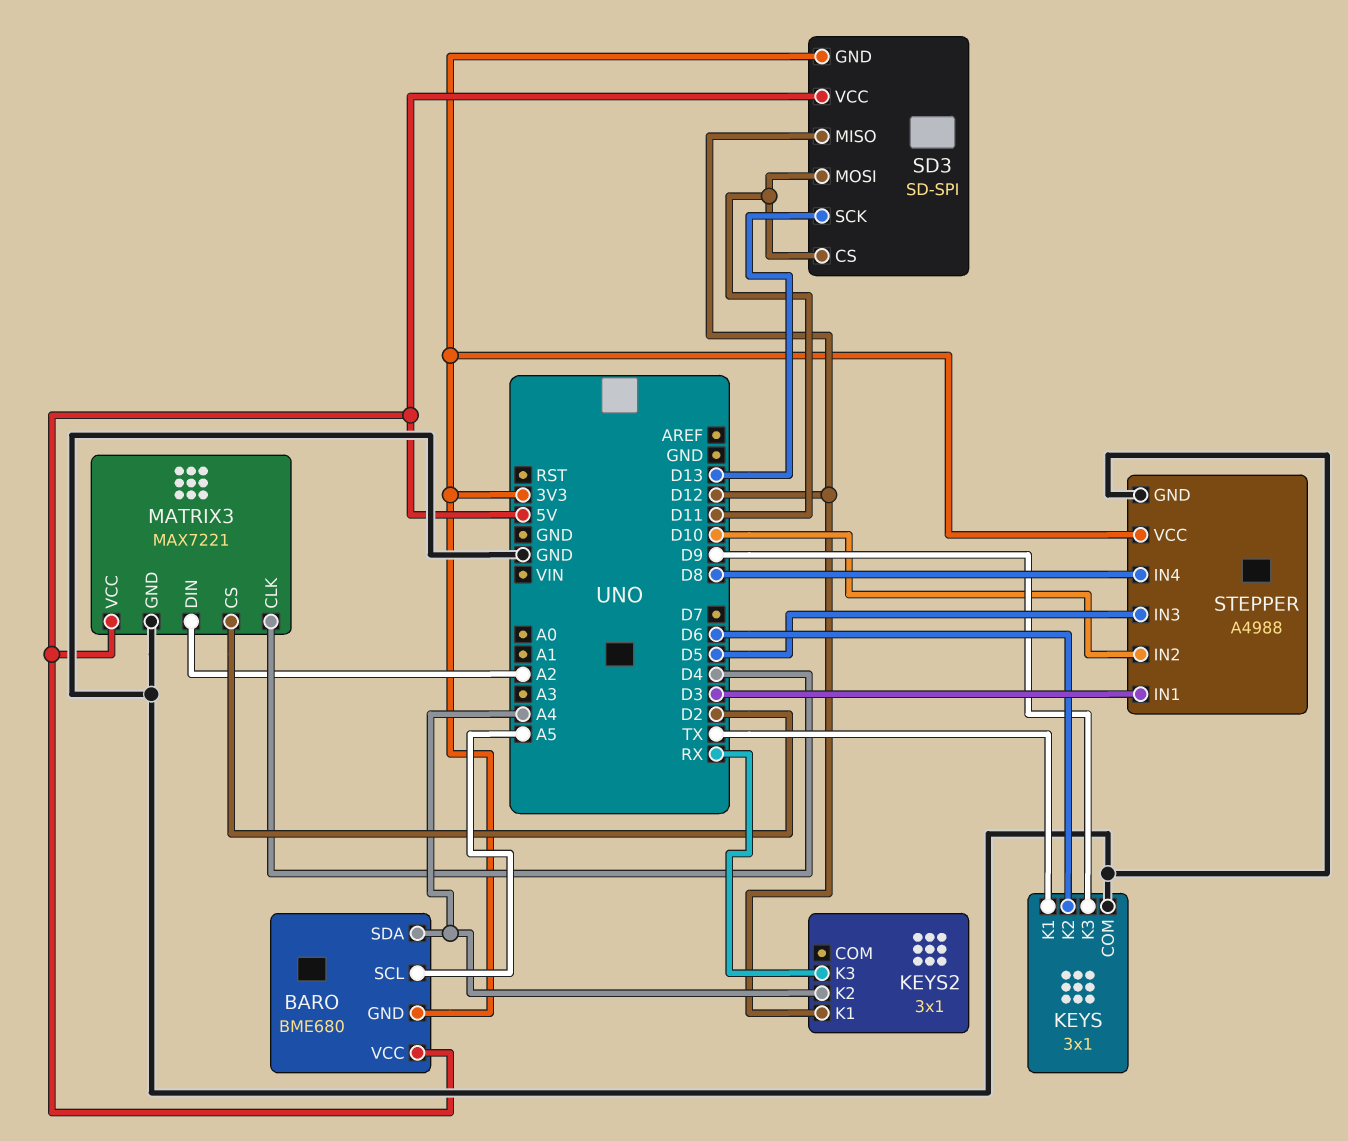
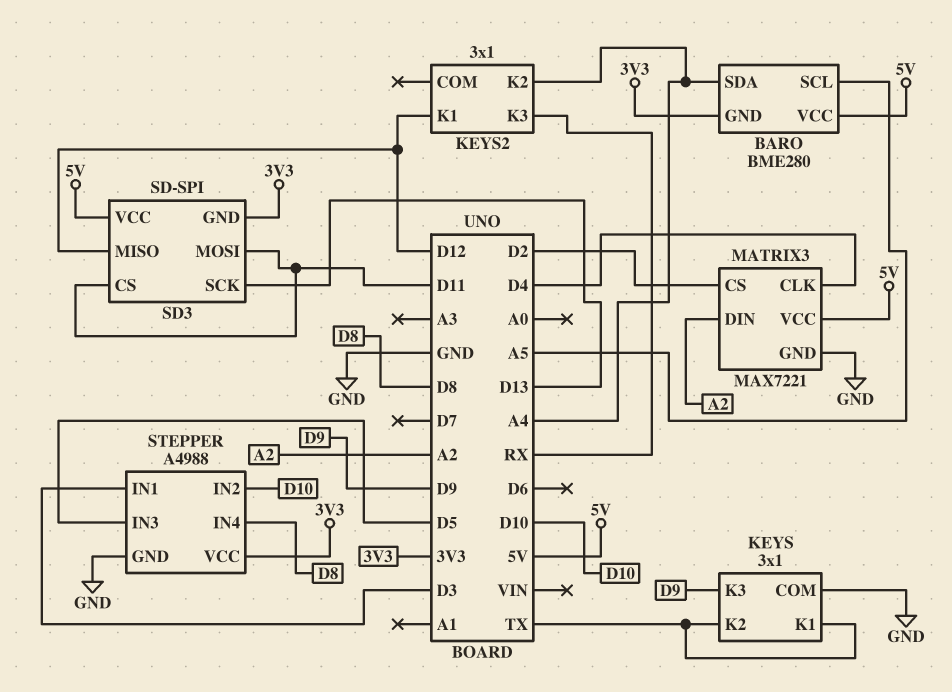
BARO: BME680 -> BME280
KEYS pin K2: D6 -> TX

